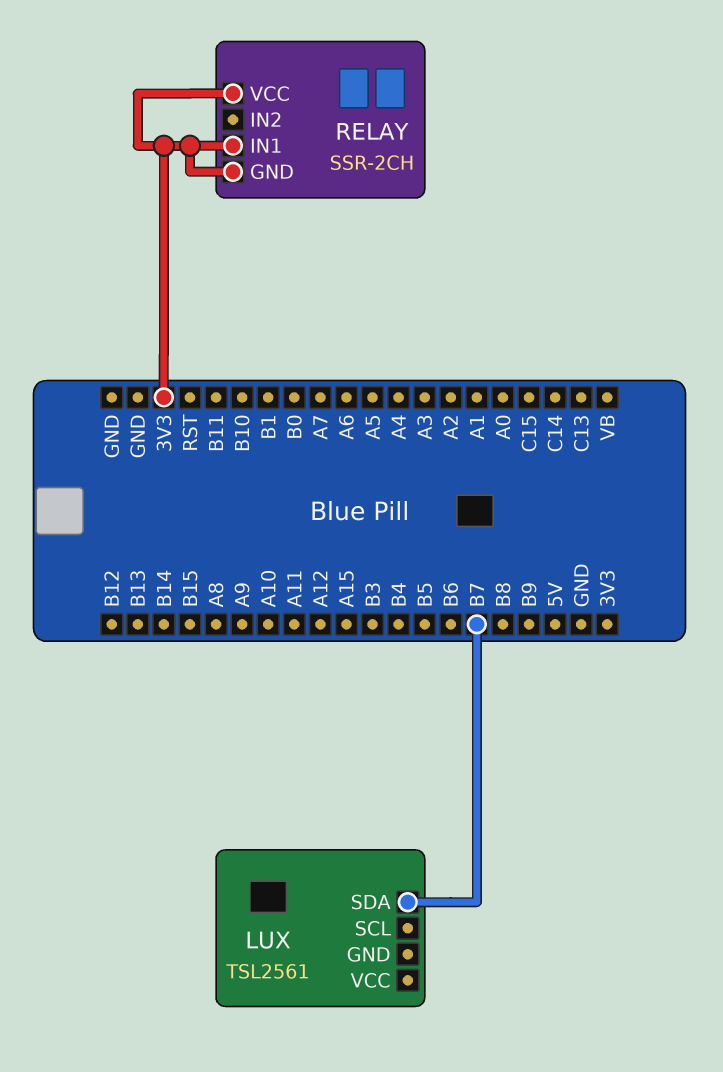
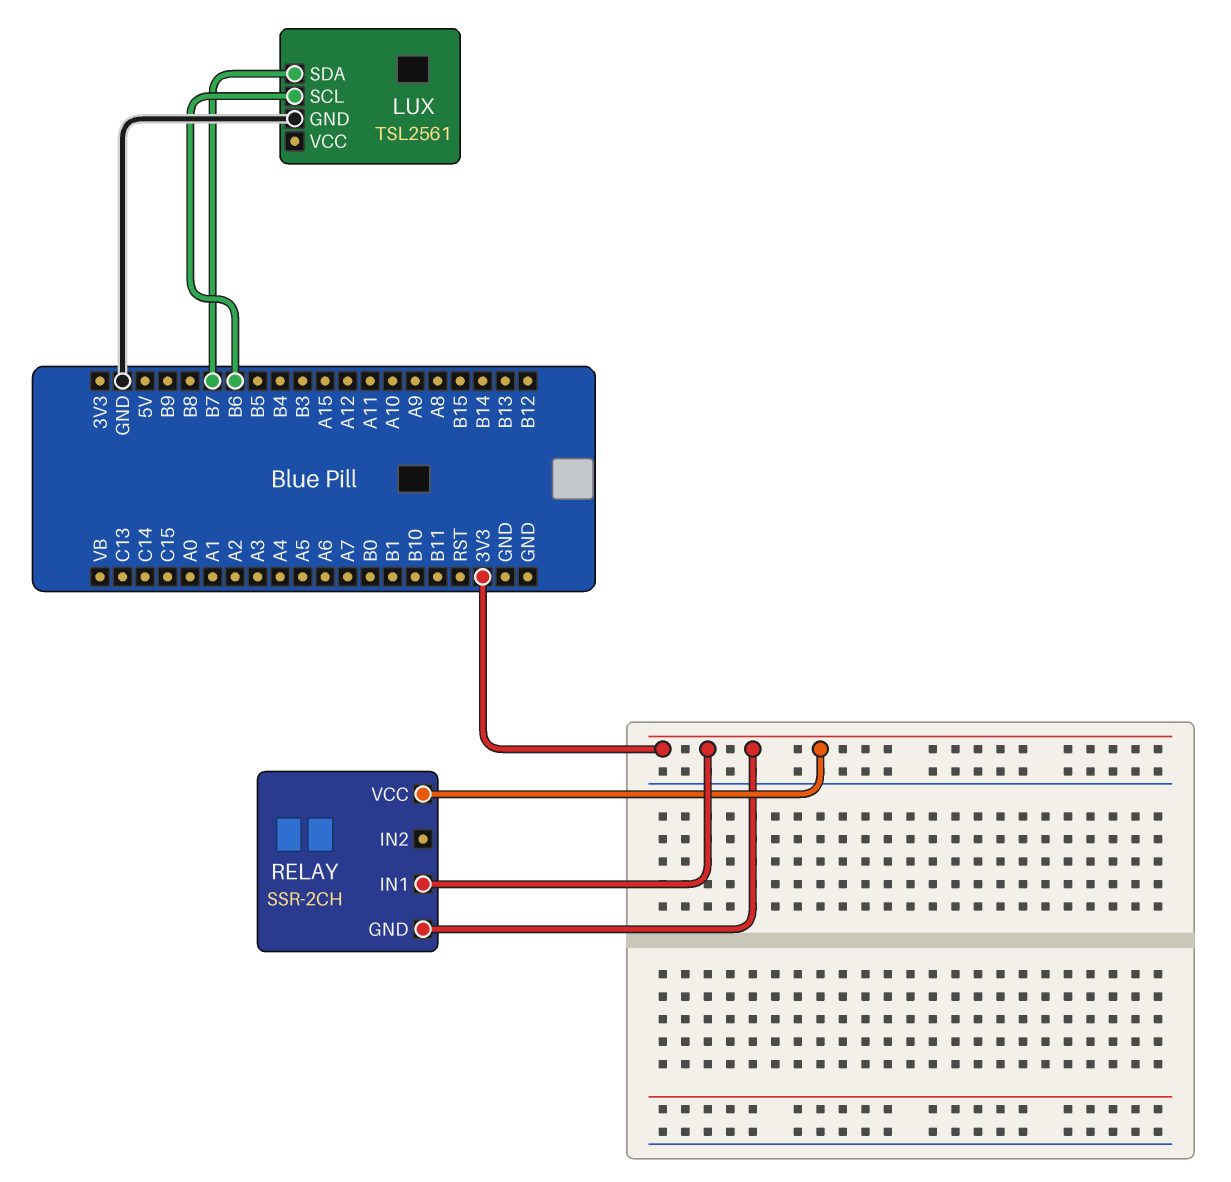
LUX pin GND: none -> GND
LUX pin SCL: none -> B6

